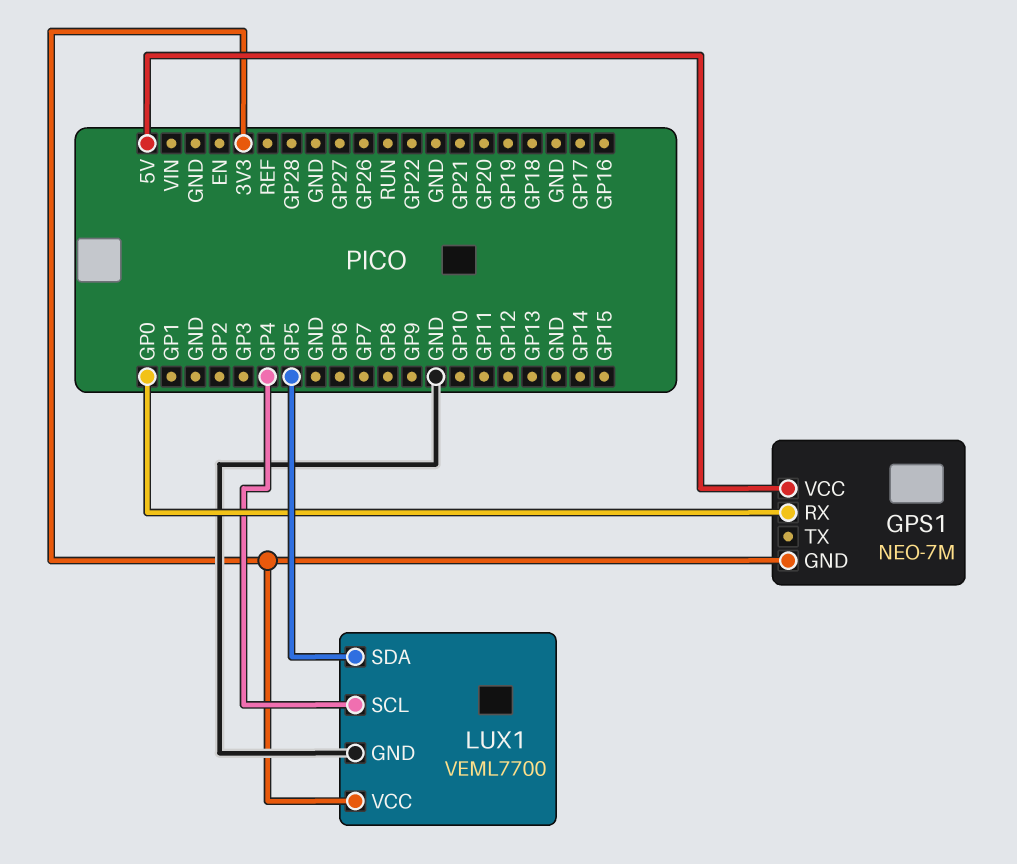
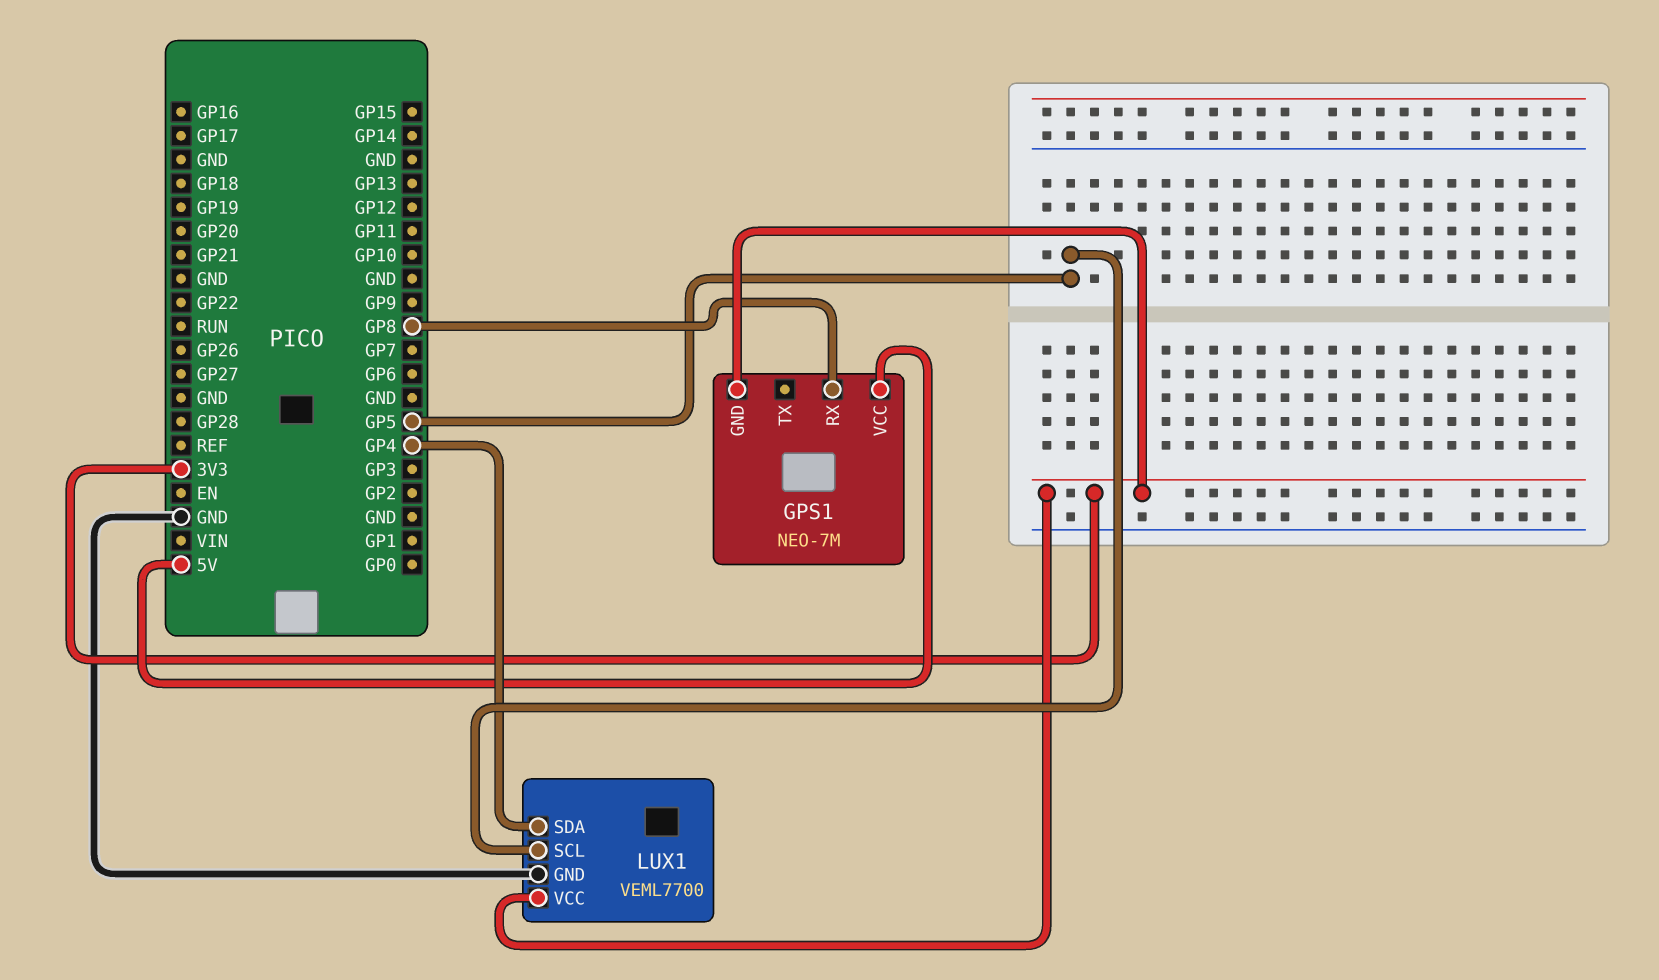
GPS1 pin RX: GP0 -> GP8
LUX1 pin SCL: GP4 -> GP5
LUX1 pin SDA: GP5 -> GP4

